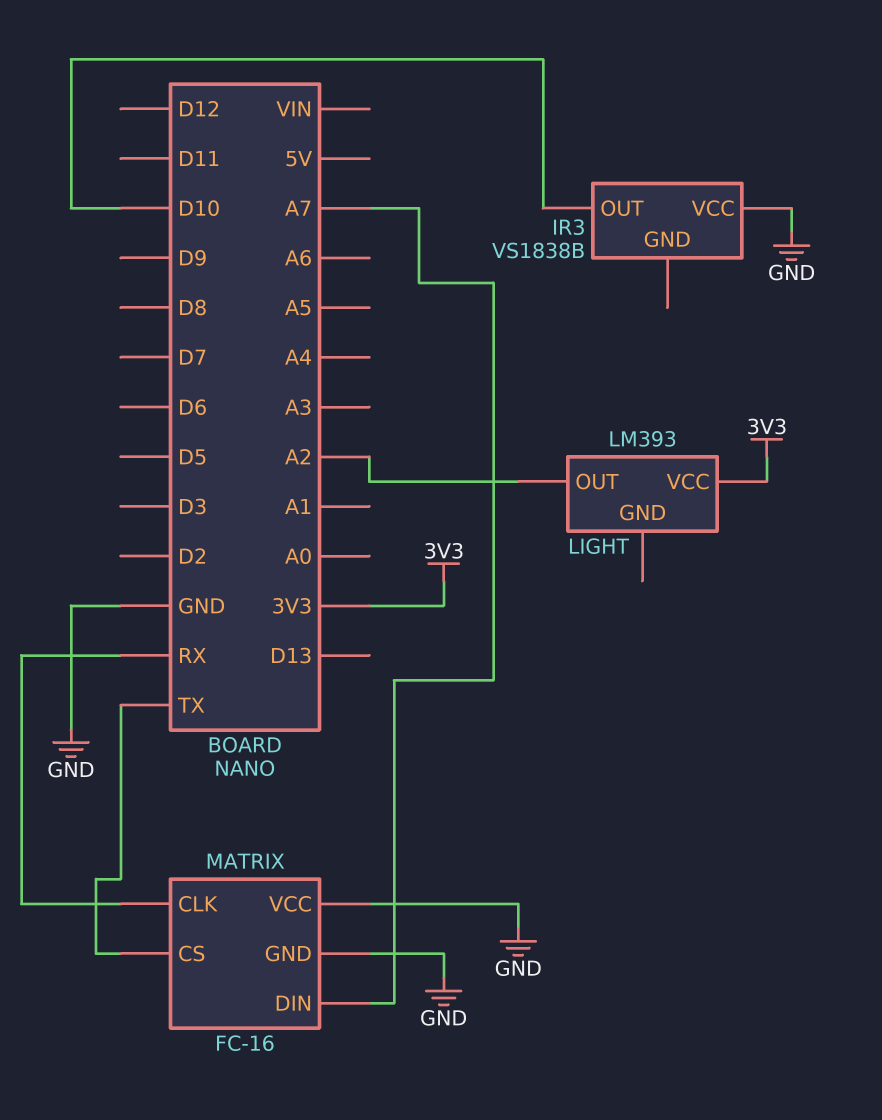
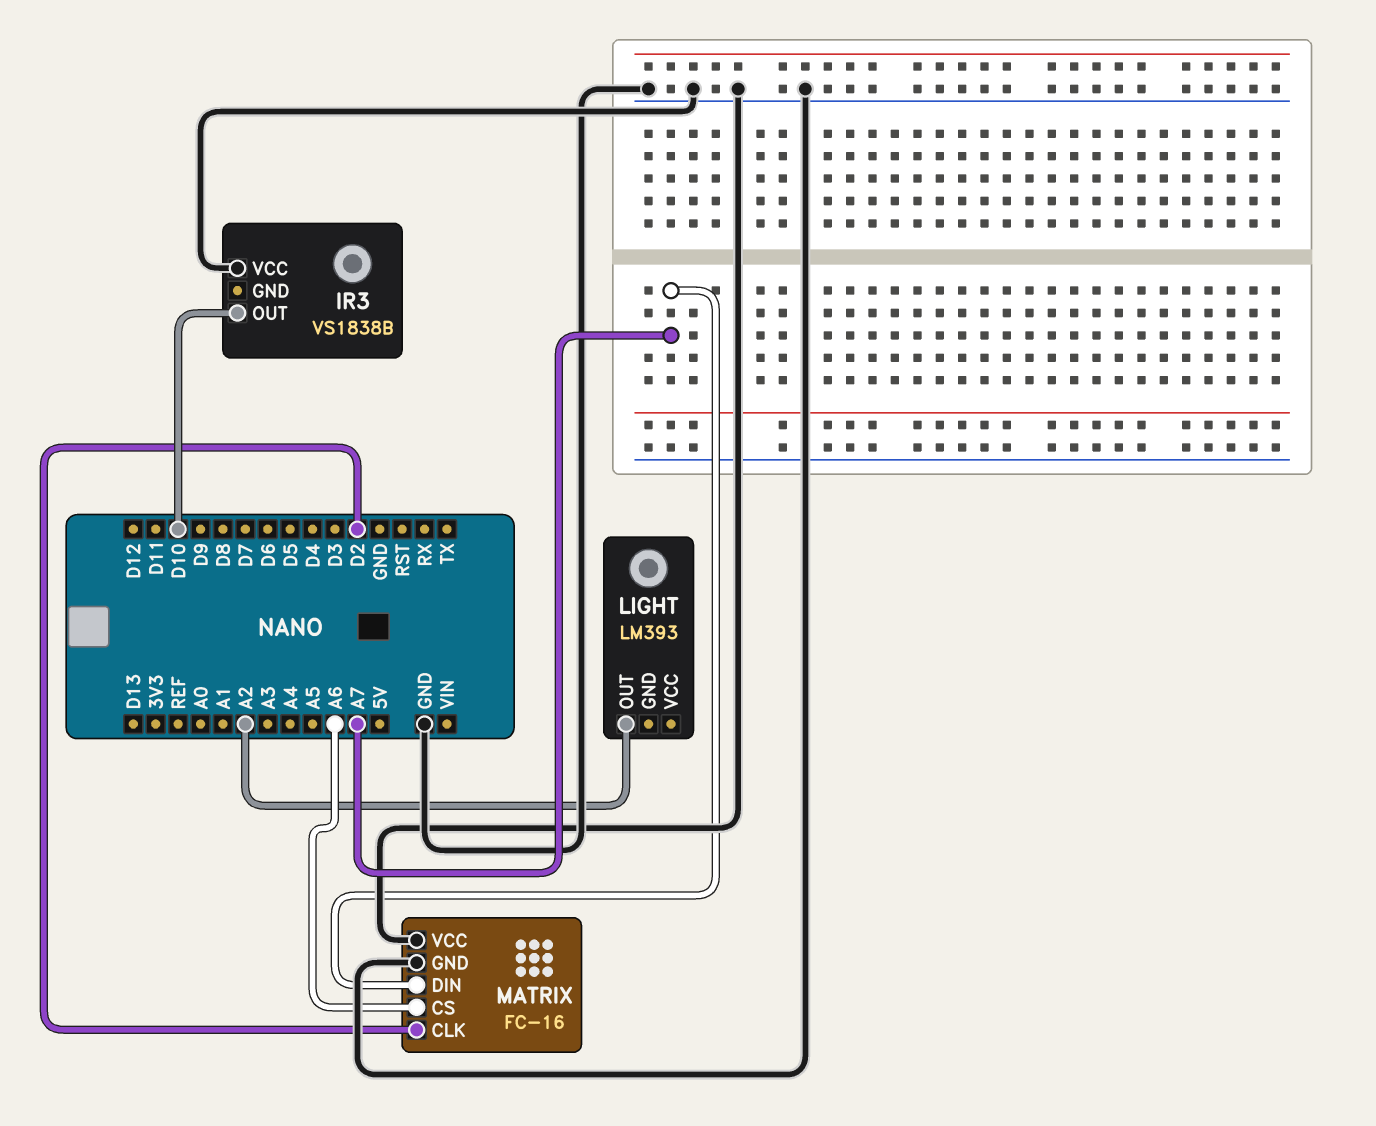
LIGHT pin VCC: 3V3 -> none
MATRIX pin CLK: RX -> D2
MATRIX pin CS: TX -> A6

